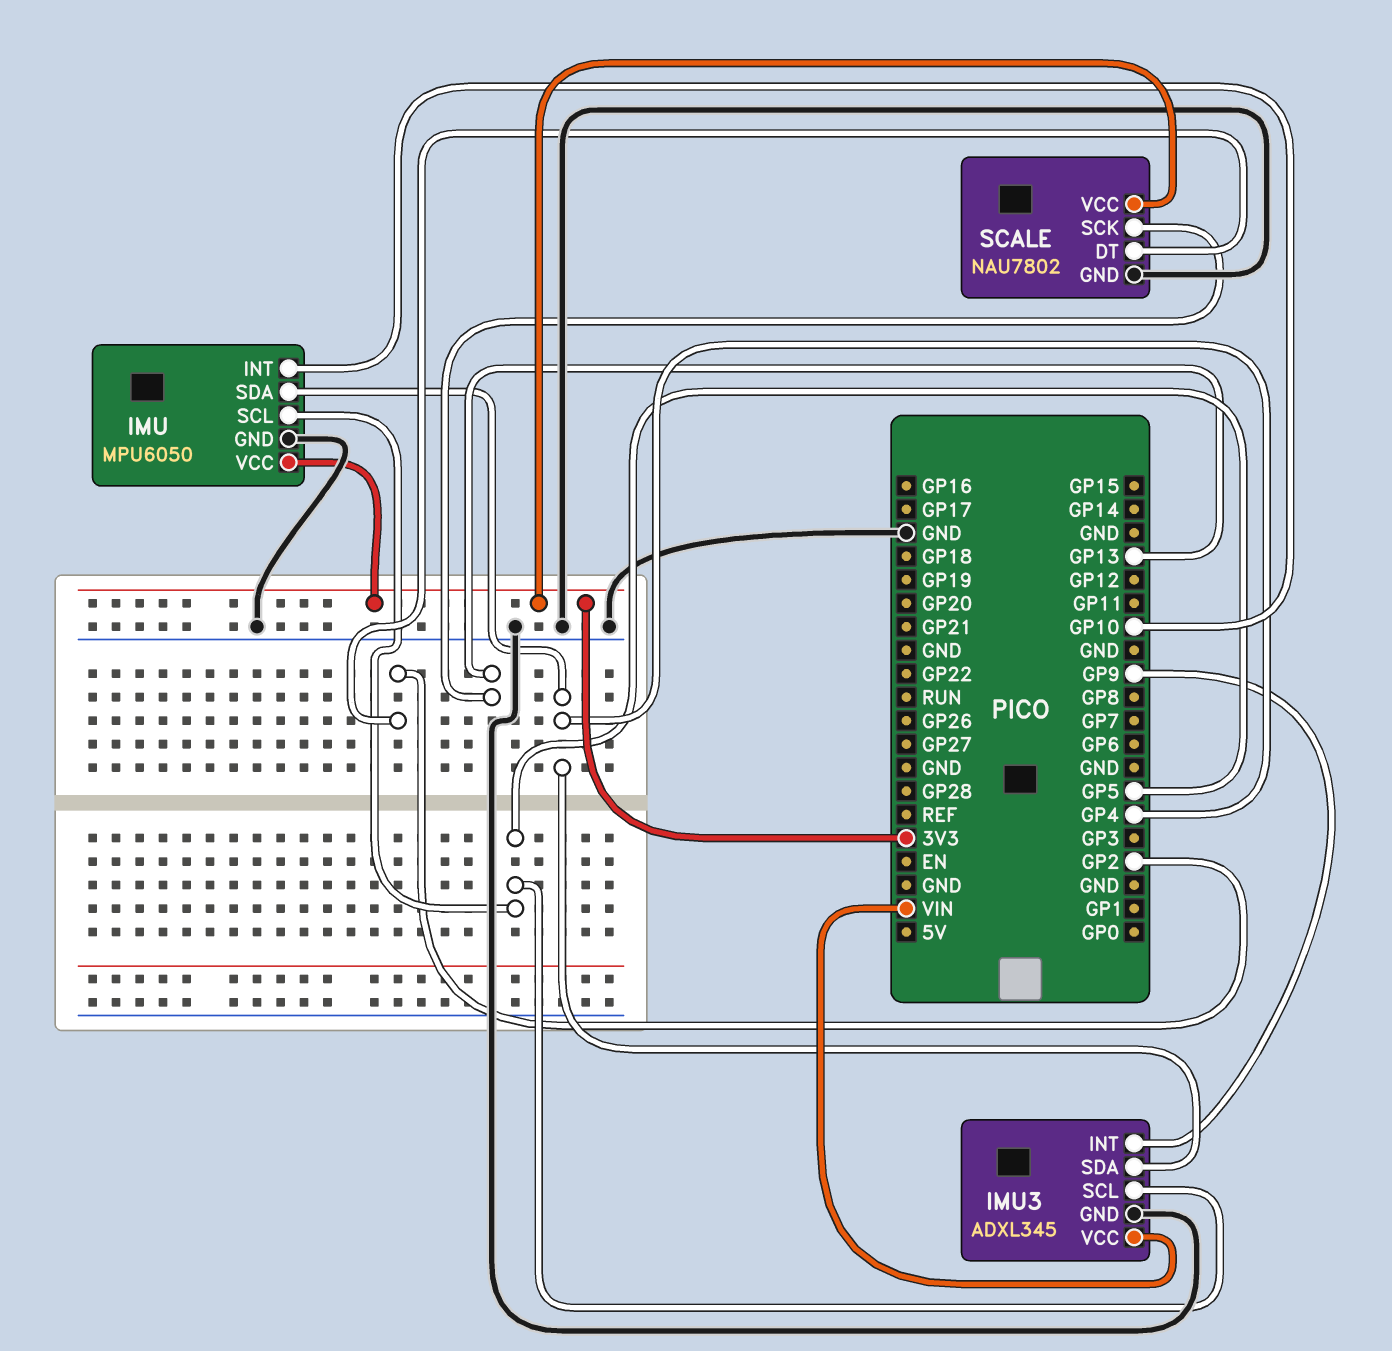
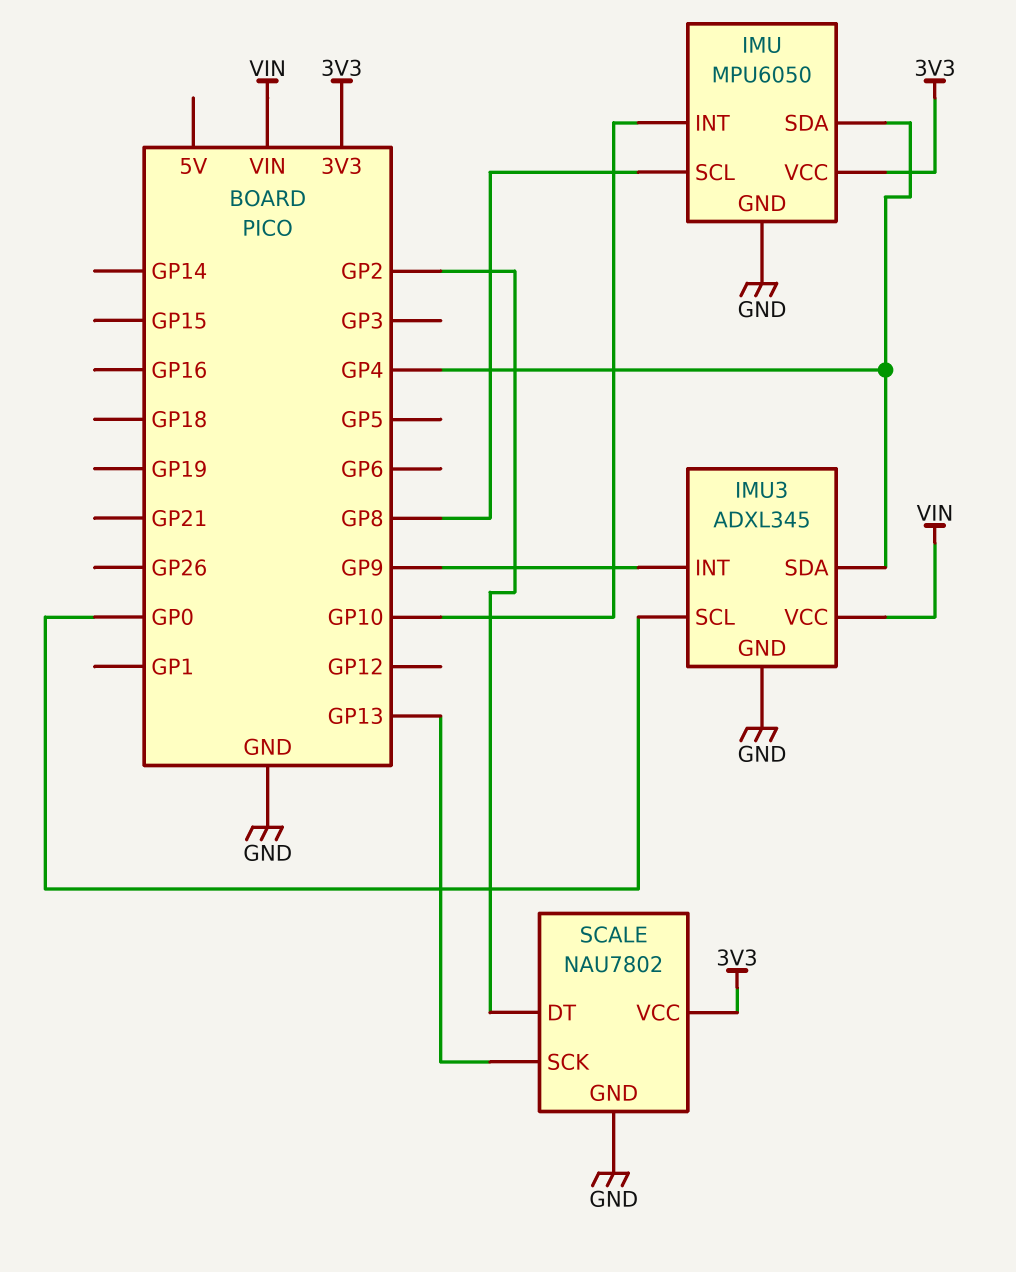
IMU pin SCL: GP5 -> GP8
IMU3 pin SCL: GP5 -> GP0

